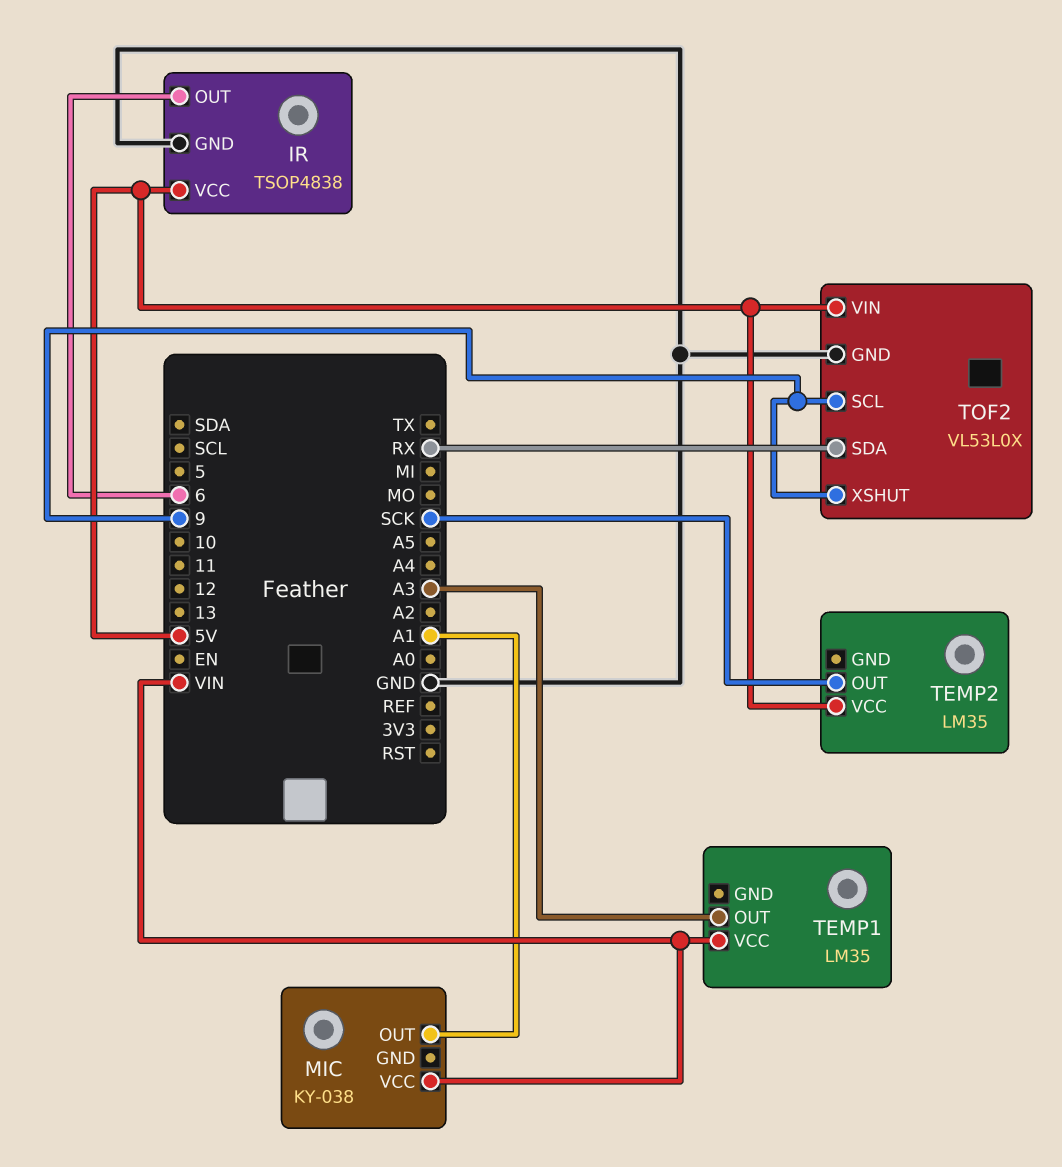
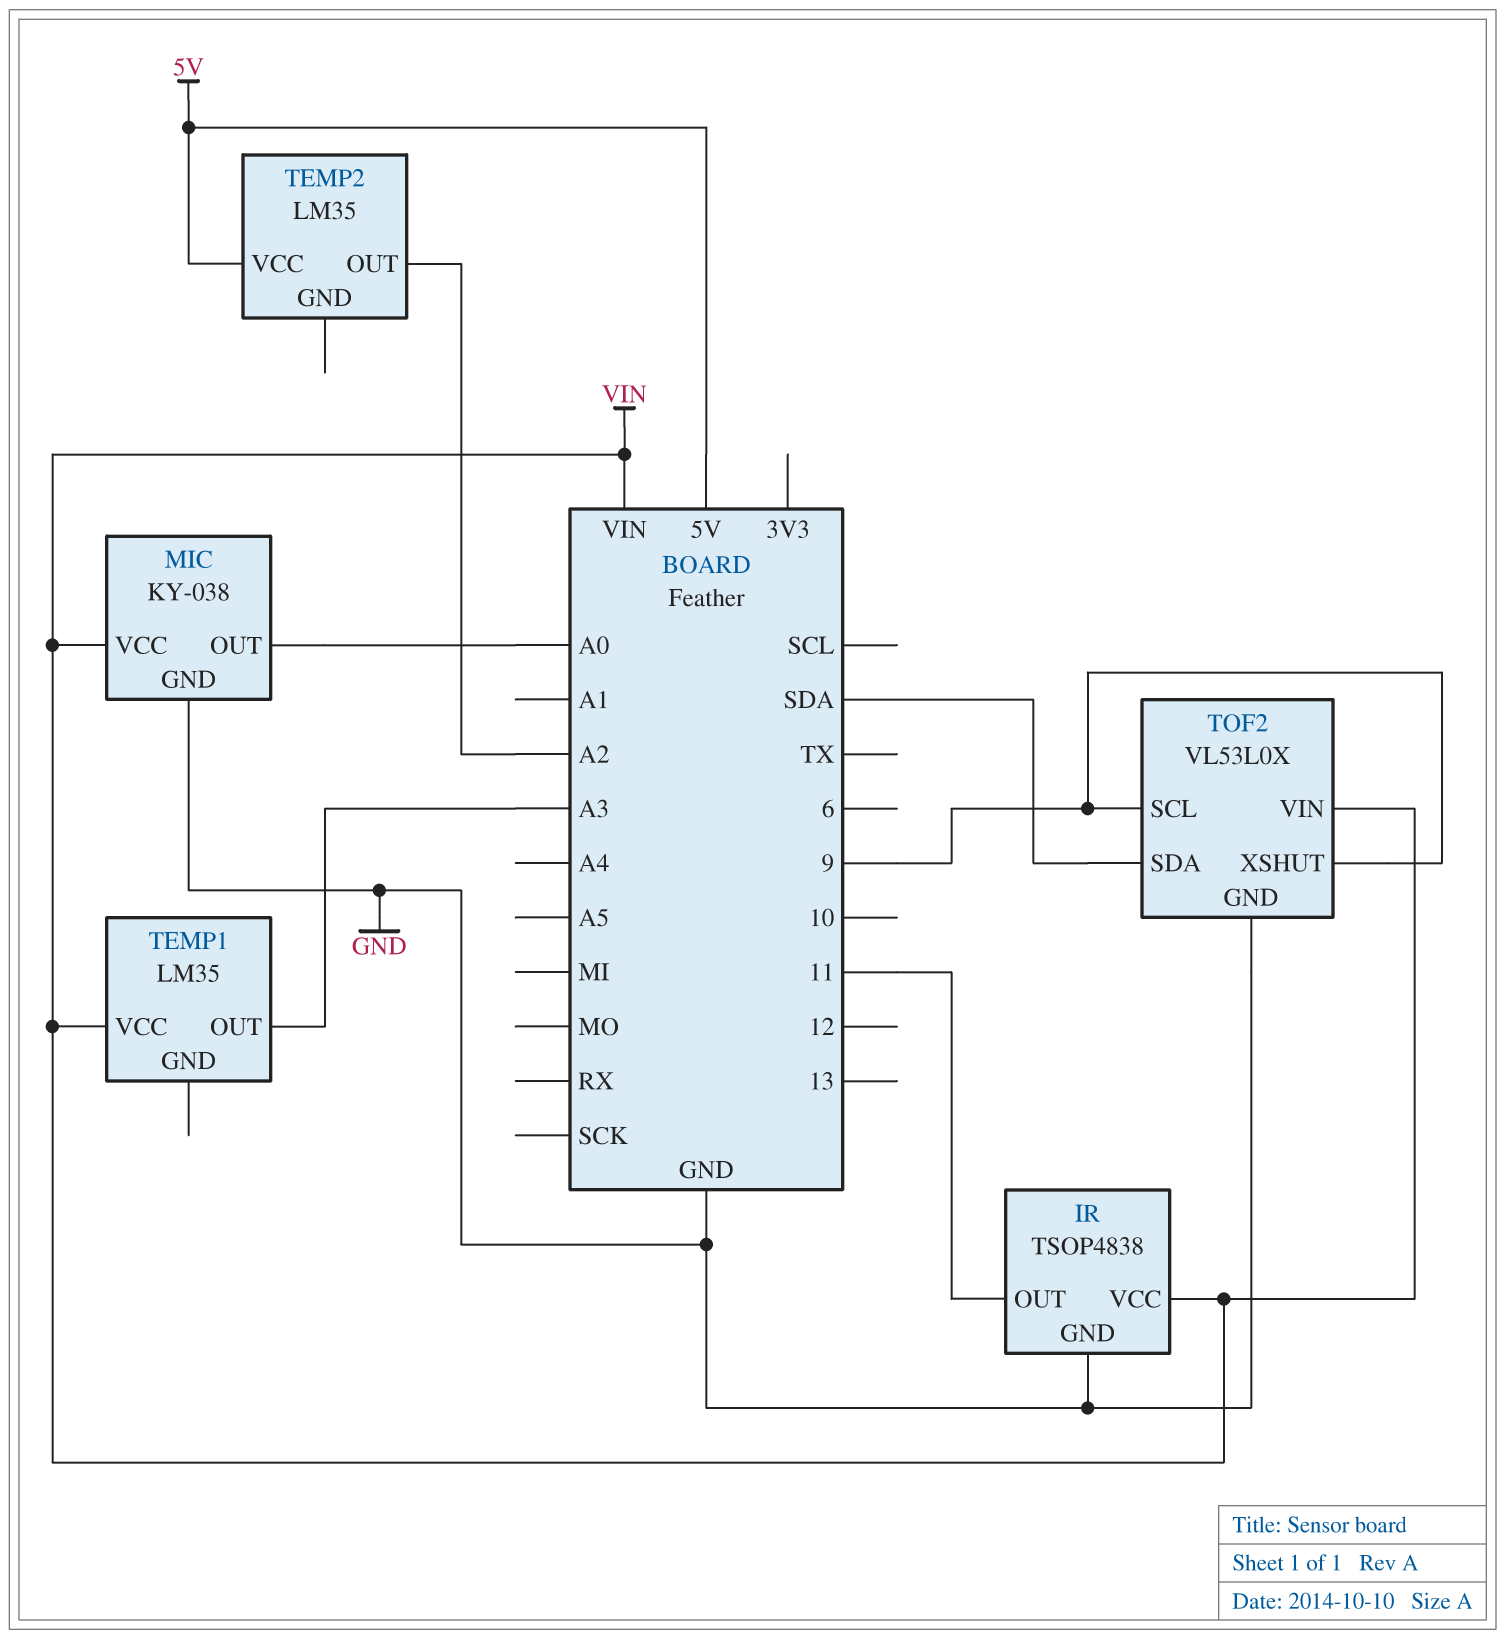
IR pin OUT: 6 -> 11
IR pin VCC: 5V -> VIN
MIC pin GND: none -> GND
MIC pin OUT: A1 -> A0
TEMP2 pin OUT: SCK -> A2
TOF2 pin SDA: RX -> SDA
TOF2 pin VIN: 5V -> VIN

